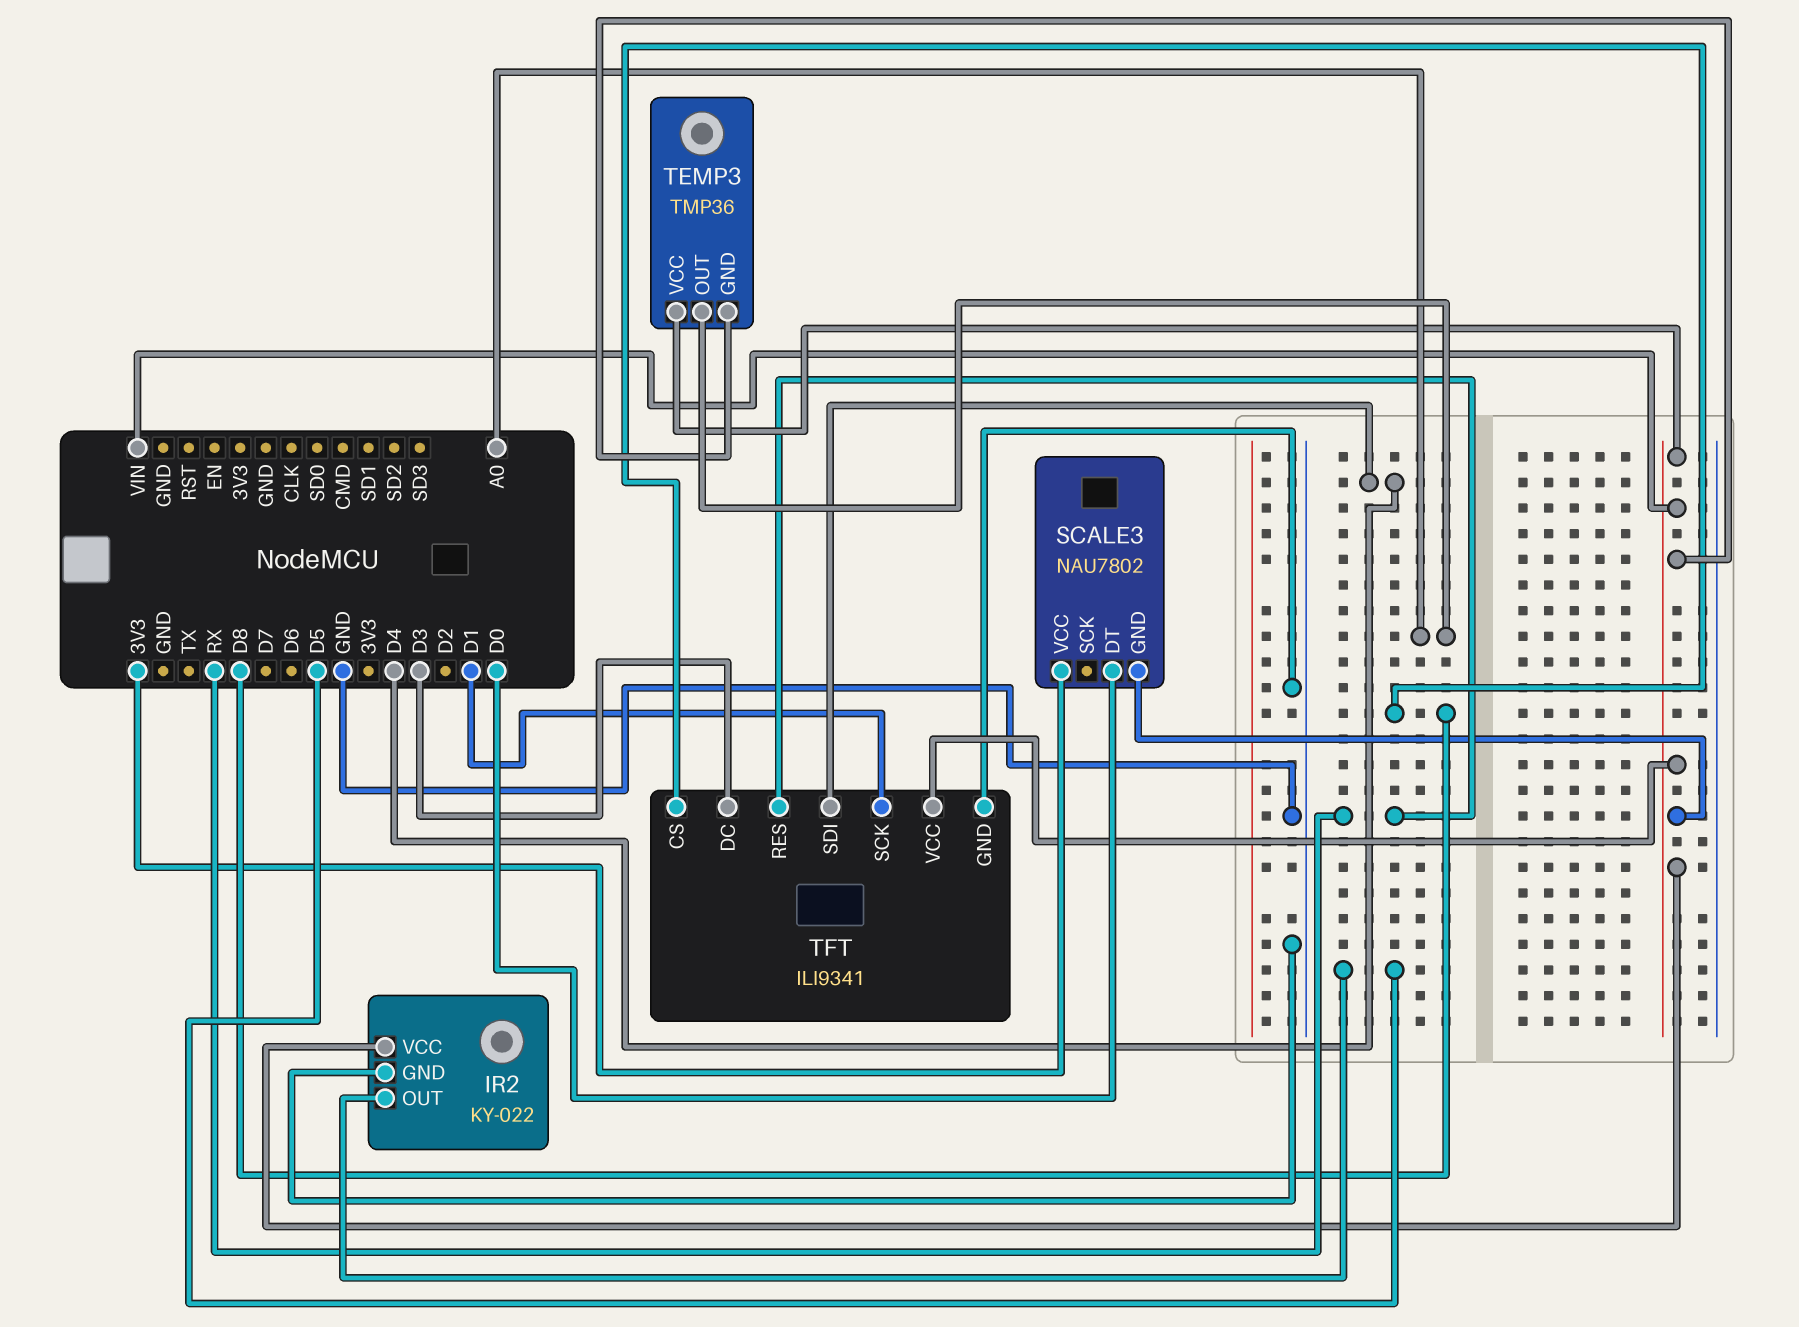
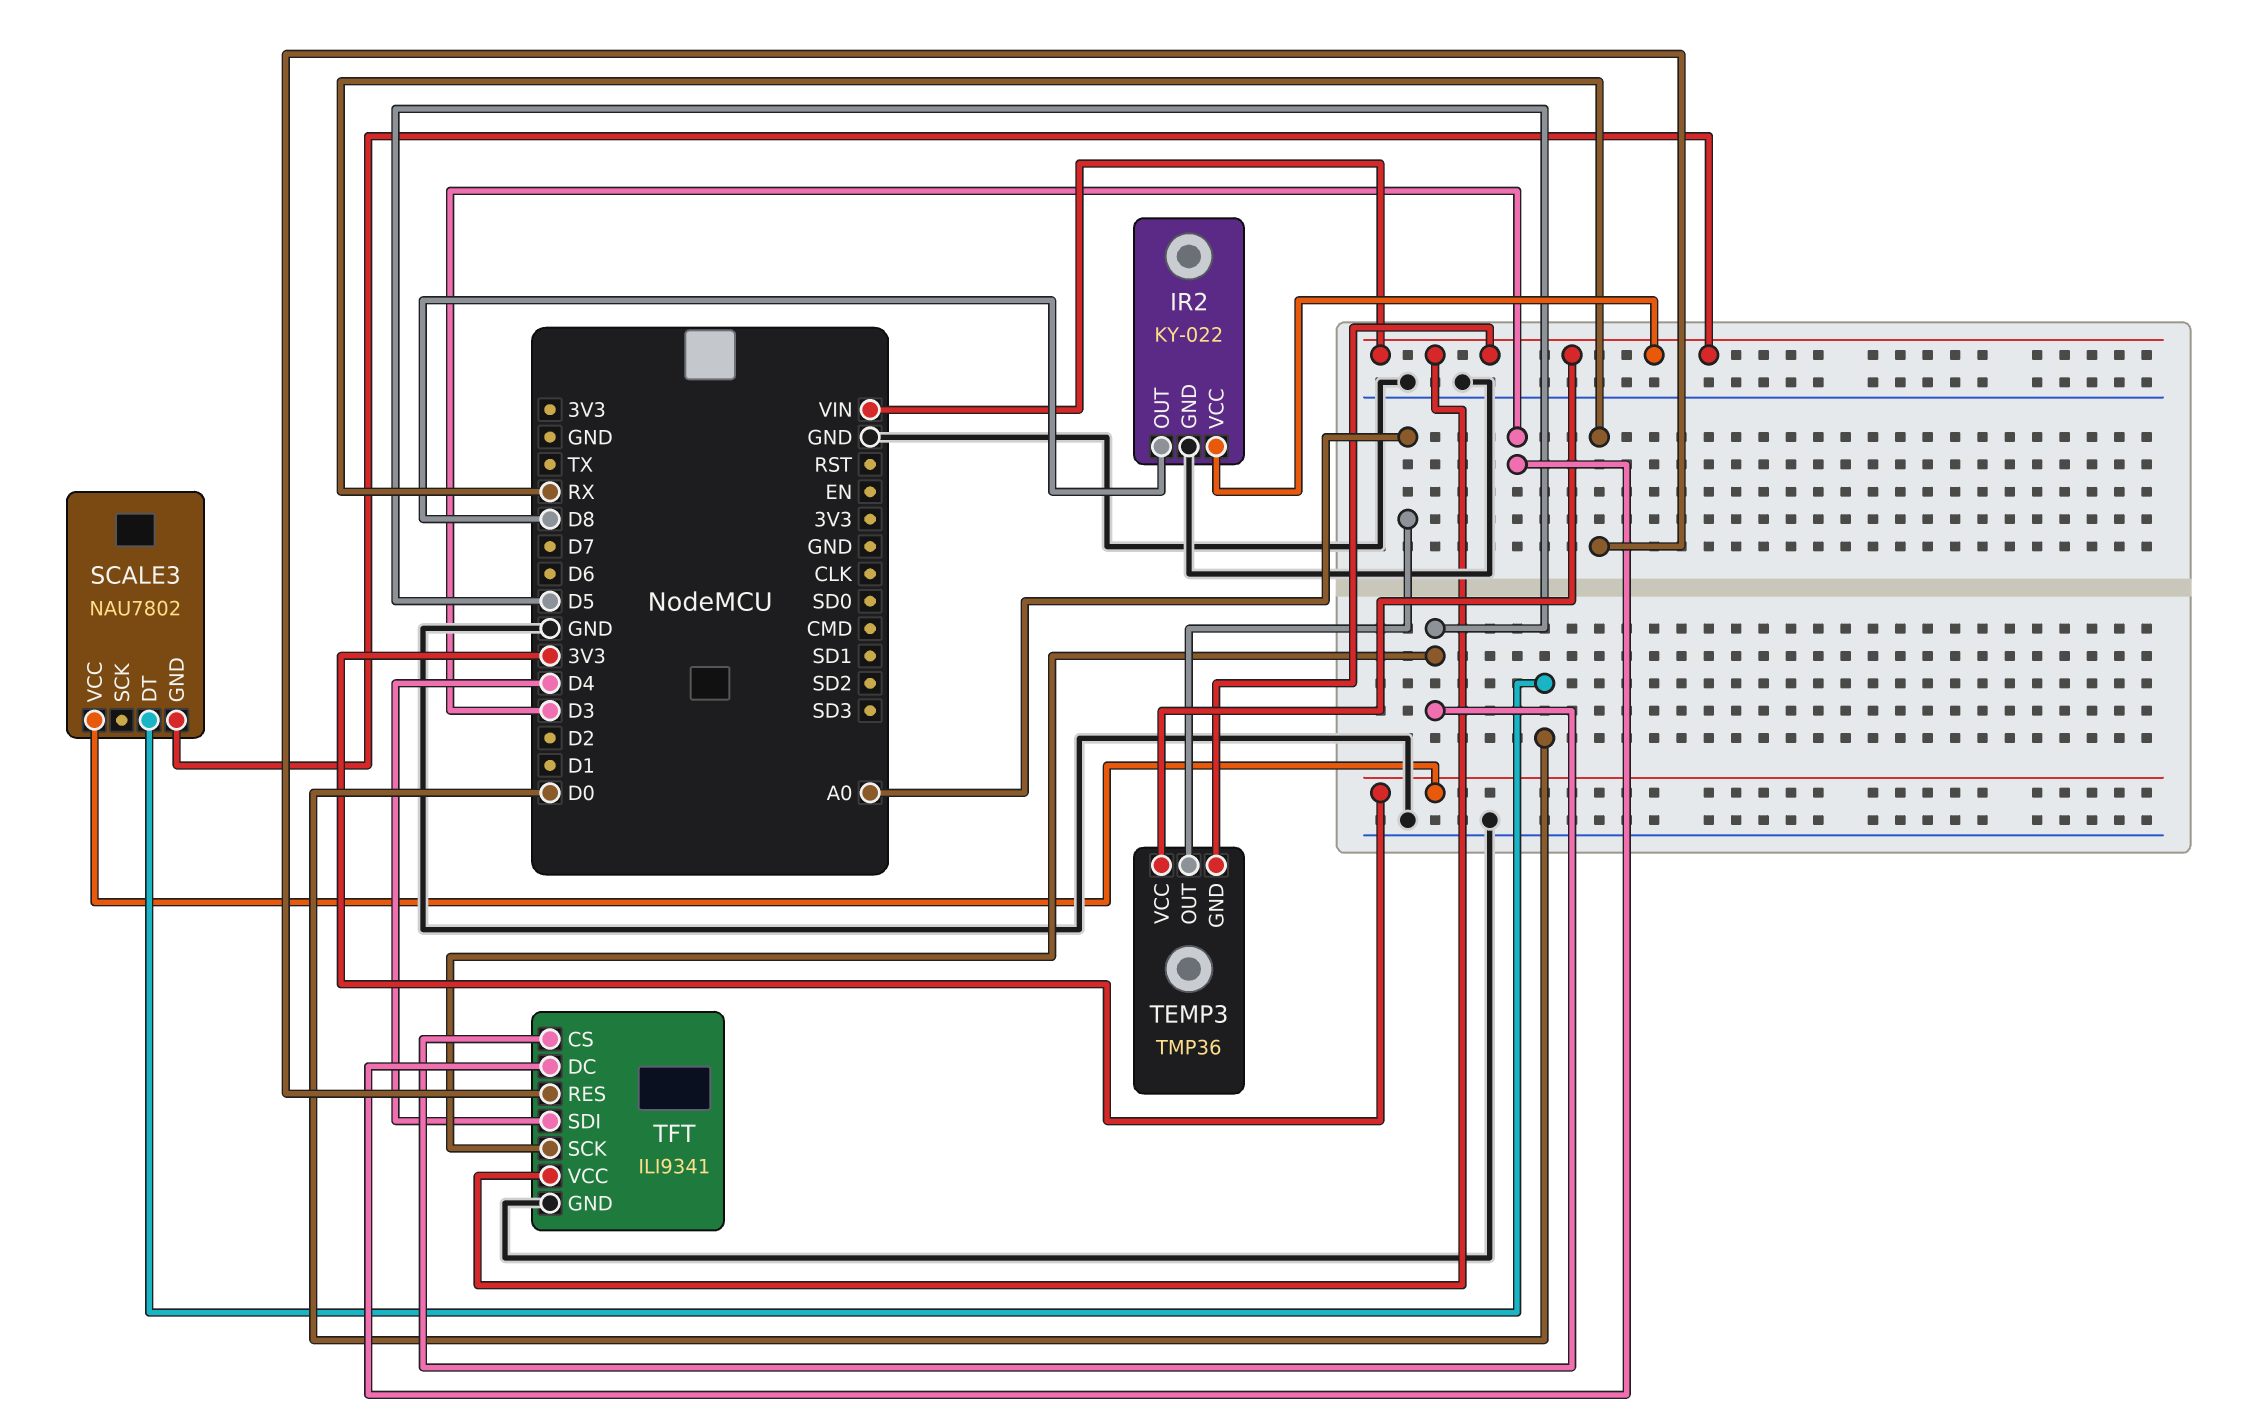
IR2 pin OUT: D5 -> D8
TFT pin CS: D8 -> D5
TFT pin SCK: D1 -> D5

